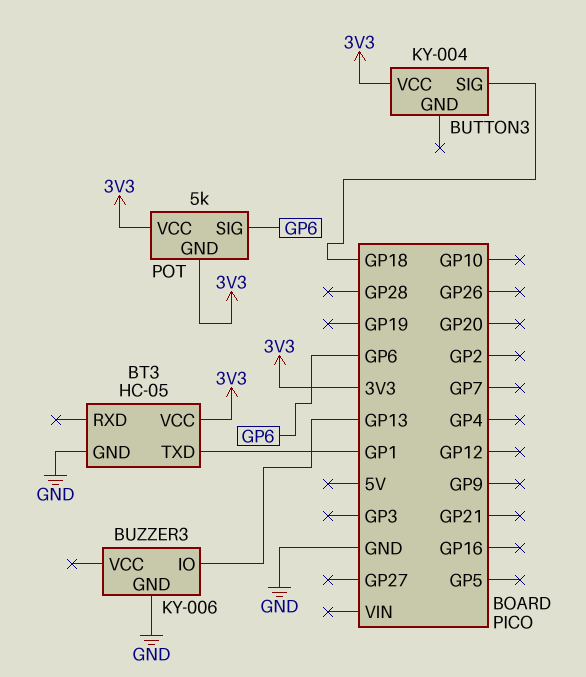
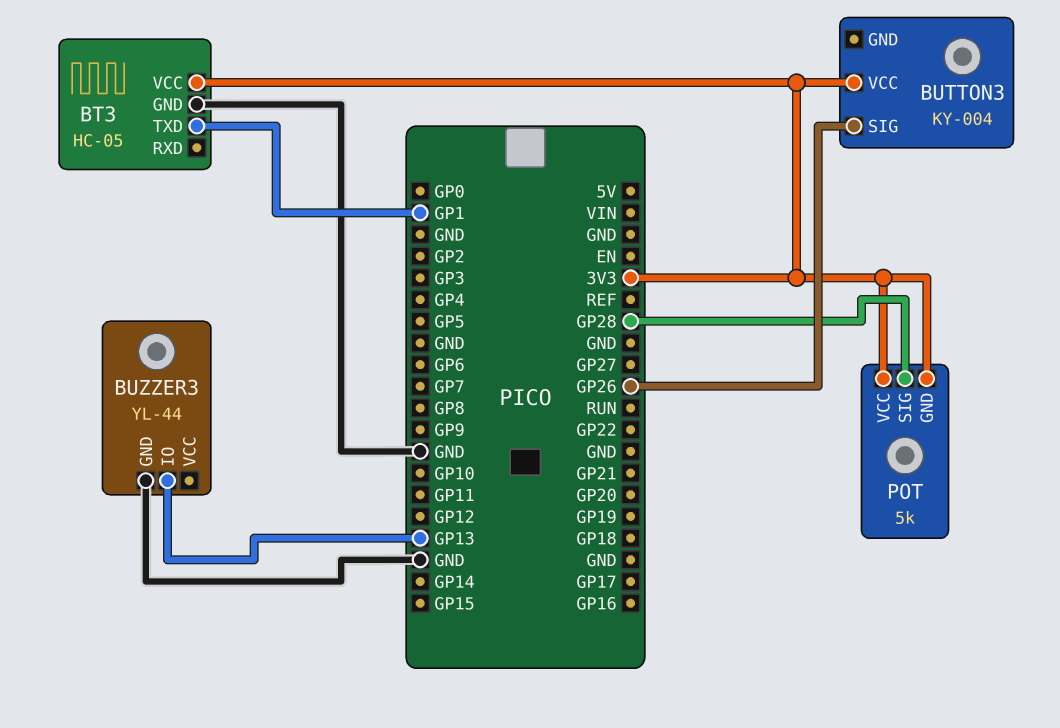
BUTTON3 pin SIG: GP18 -> GP26
BUZZER3: KY-006 -> YL-44
POT pin SIG: GP6 -> GP28

